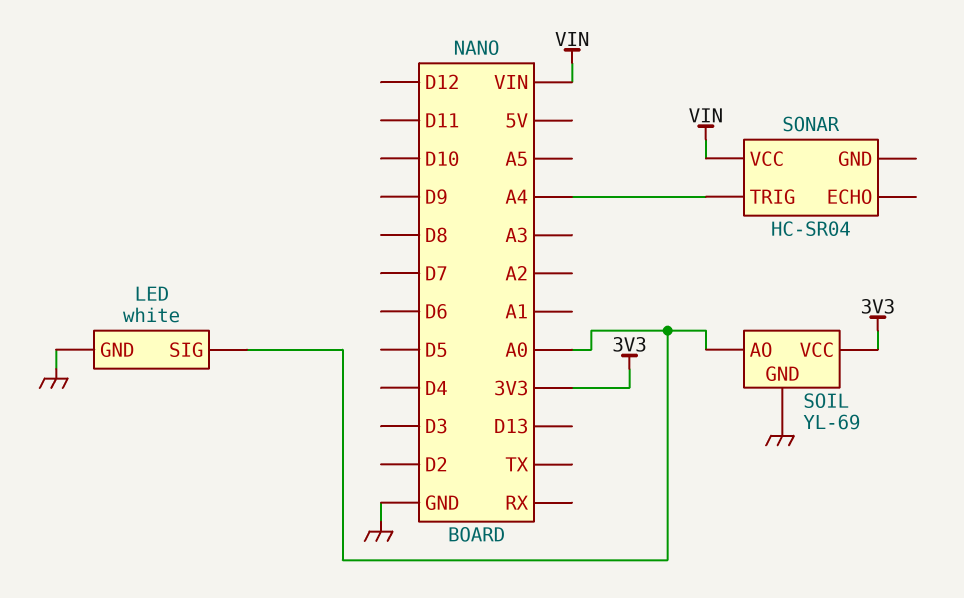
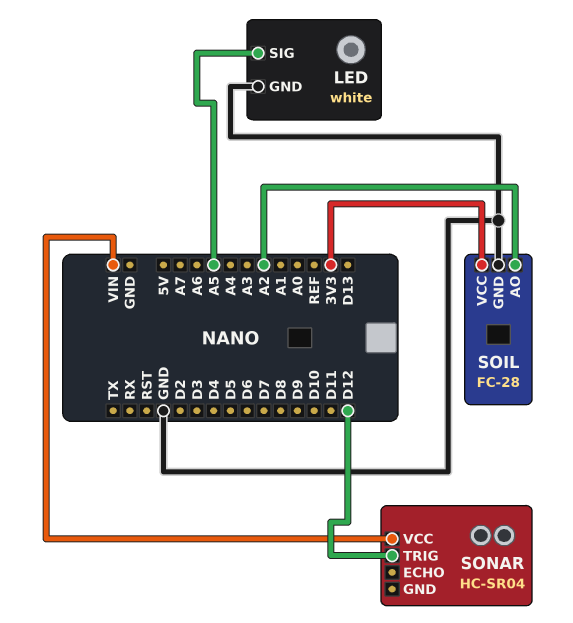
LED pin SIG: A0 -> A5
SOIL: YL-69 -> FC-28
SOIL pin AO: A0 -> A2
SONAR pin TRIG: A4 -> D12

